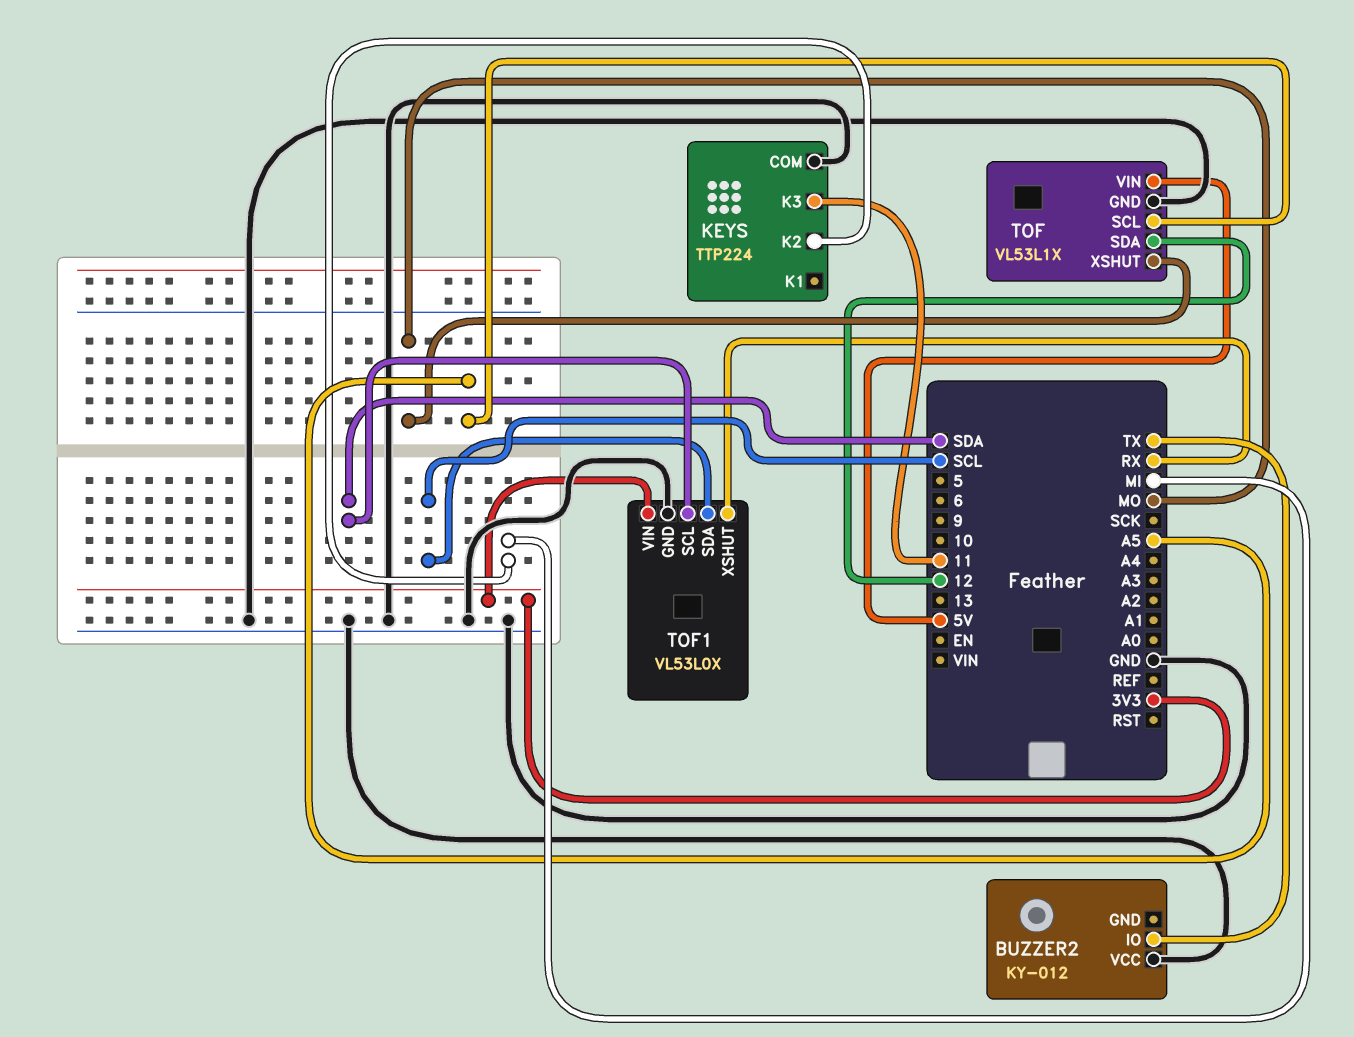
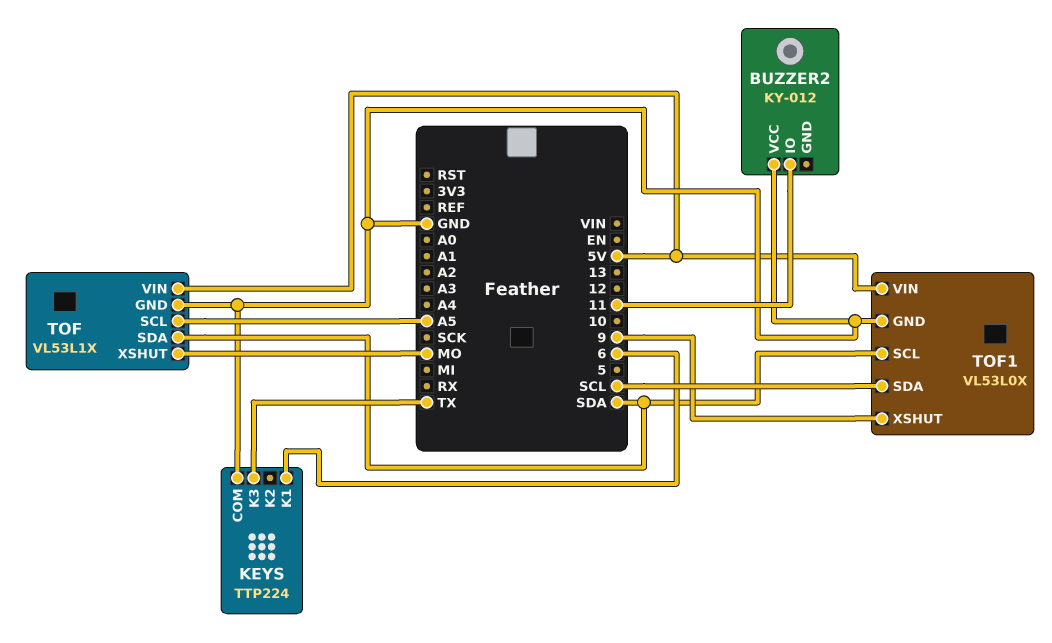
BUZZER2 pin IO: TX -> 11
KEYS pin K1: none -> 6
KEYS pin K2: MI -> none
KEYS pin K3: 11 -> TX
TOF pin SDA: 12 -> SDA
TOF1 pin VIN: 3V3 -> 5V
TOF1 pin XSHUT: RX -> 9

